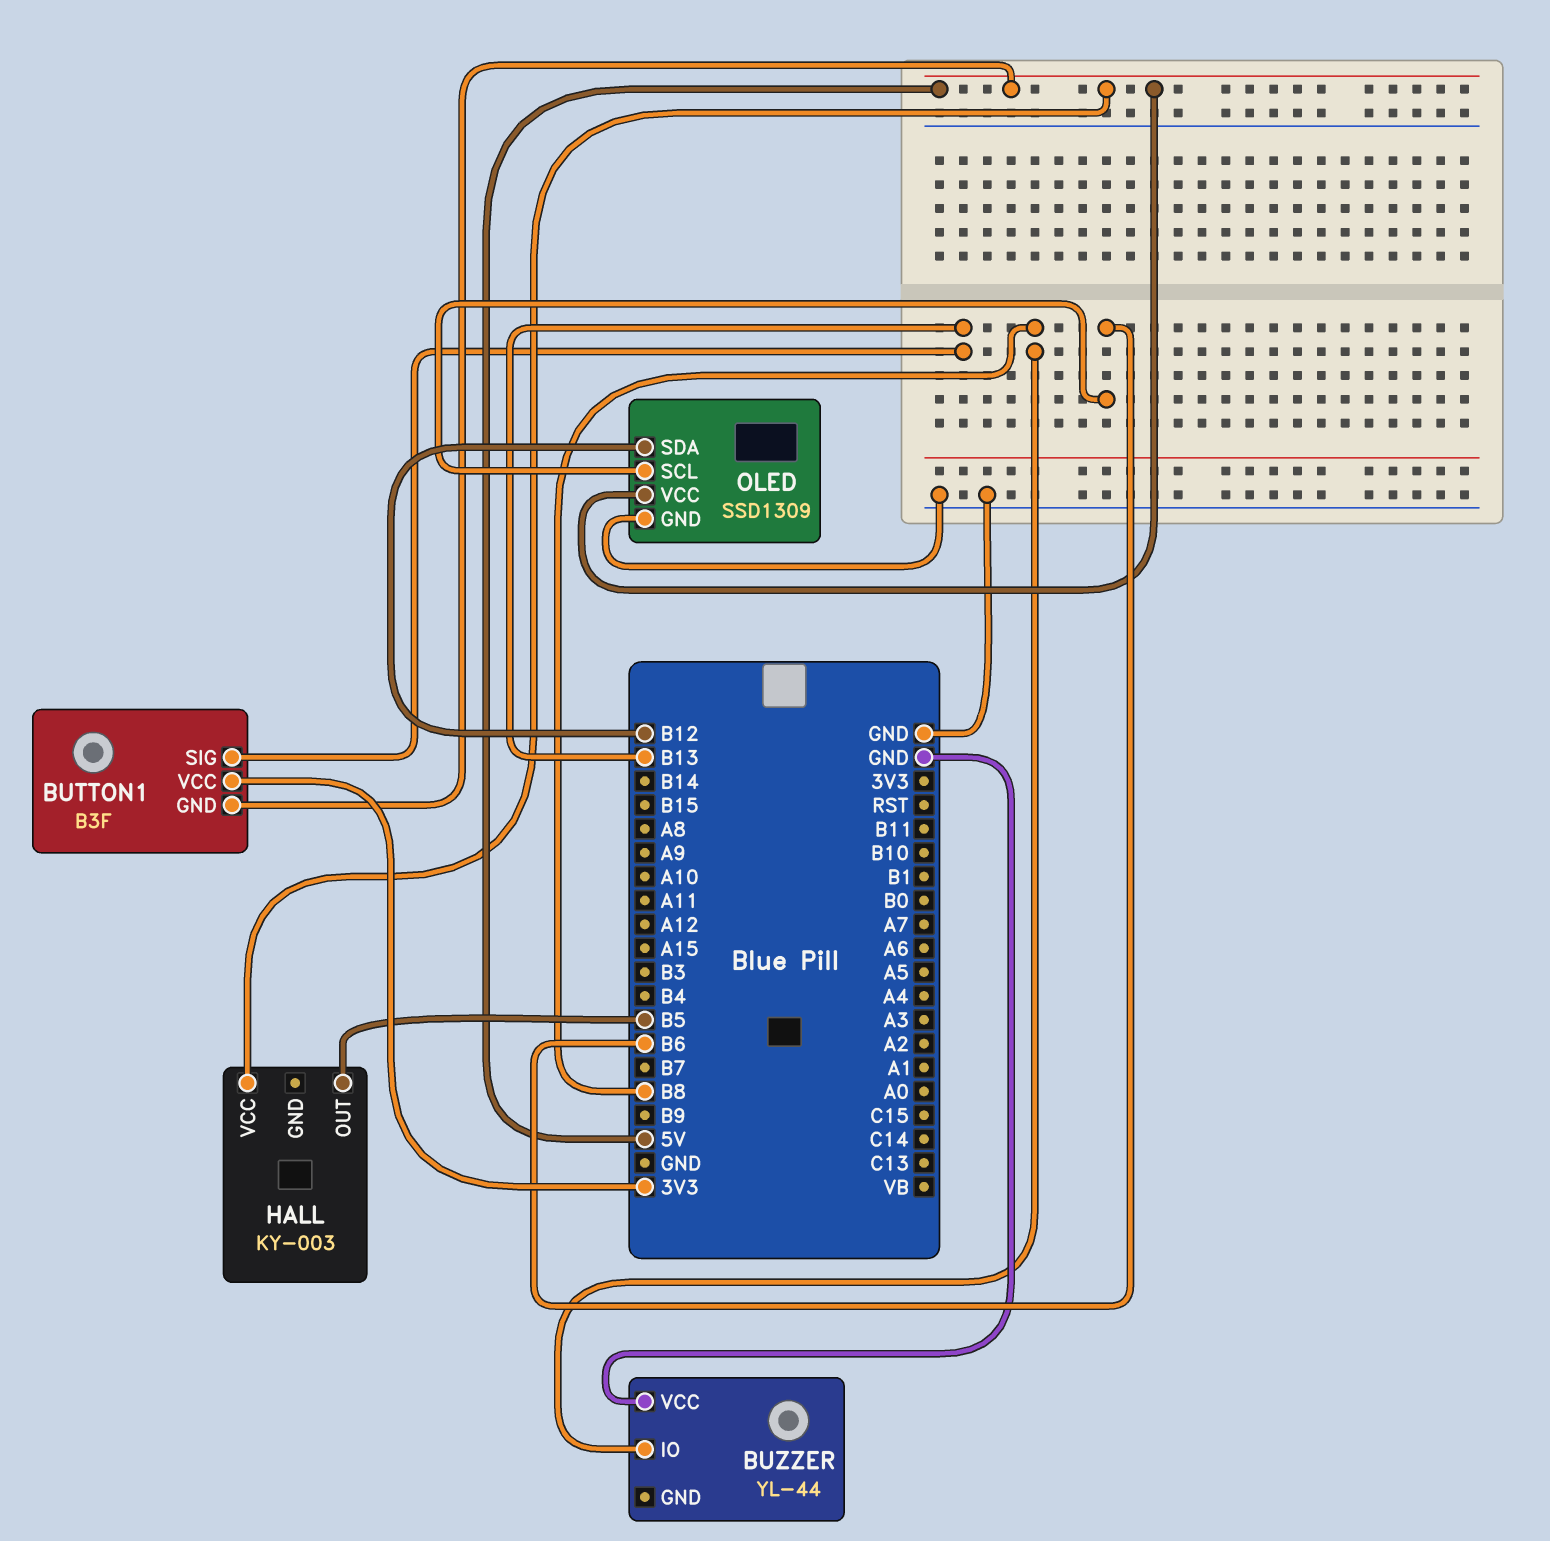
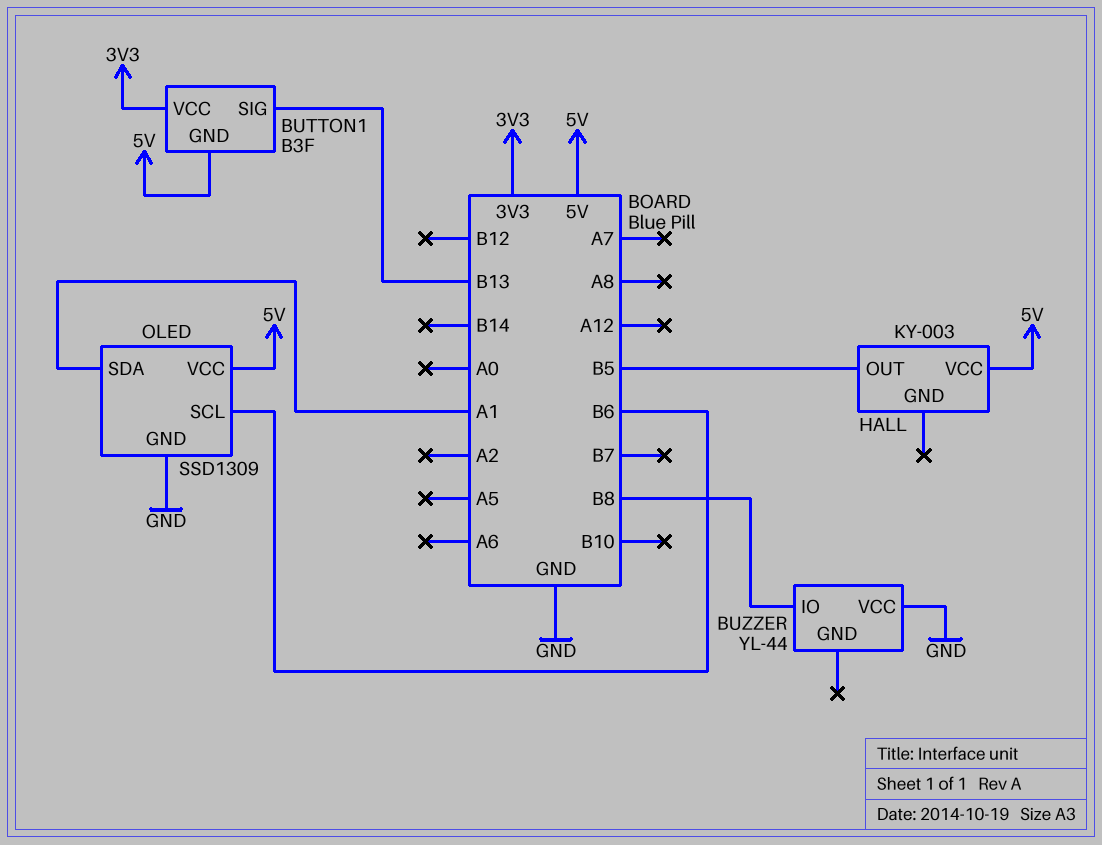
OLED pin SDA: B12 -> A1

